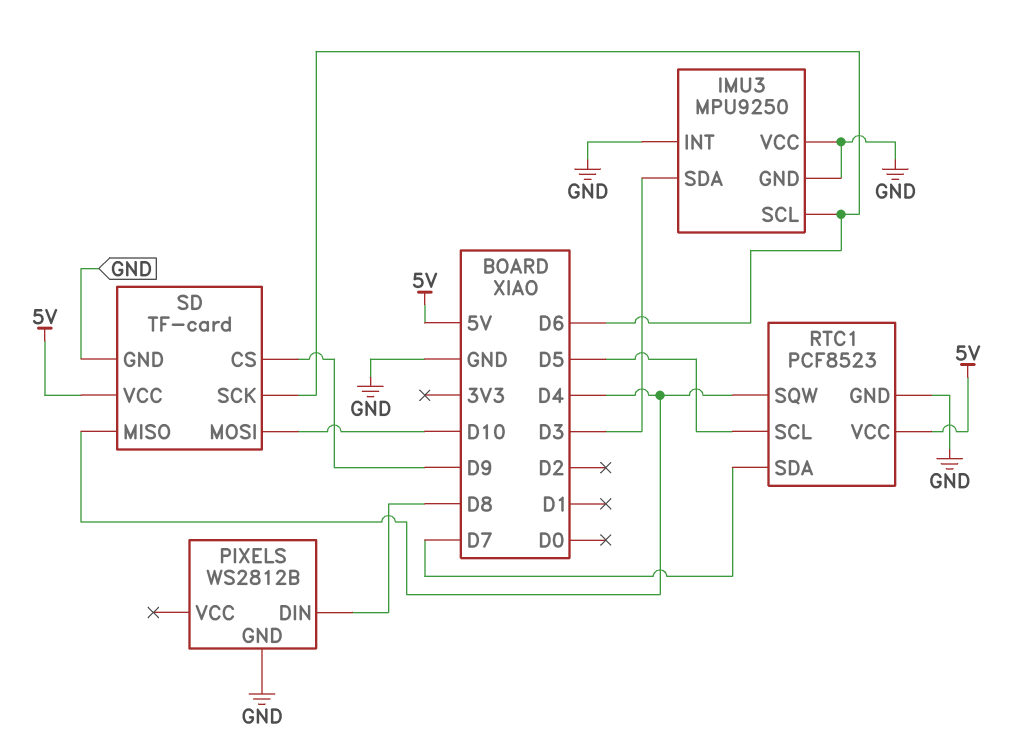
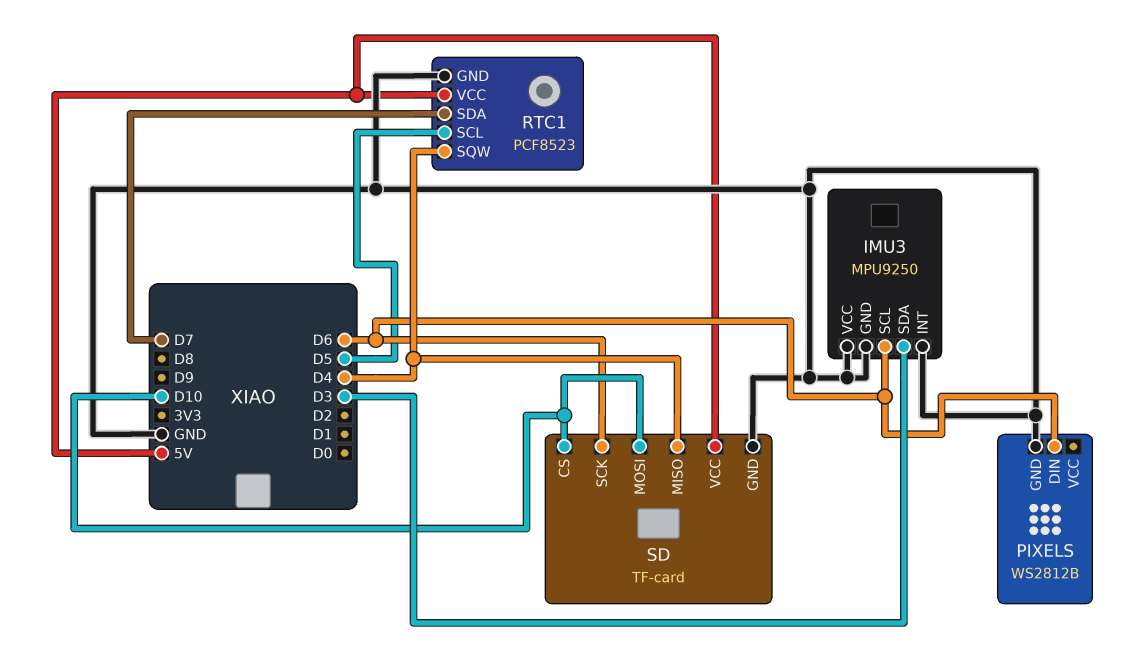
PIXELS pin DIN: D8 -> D6
SD pin CS: D9 -> D10

